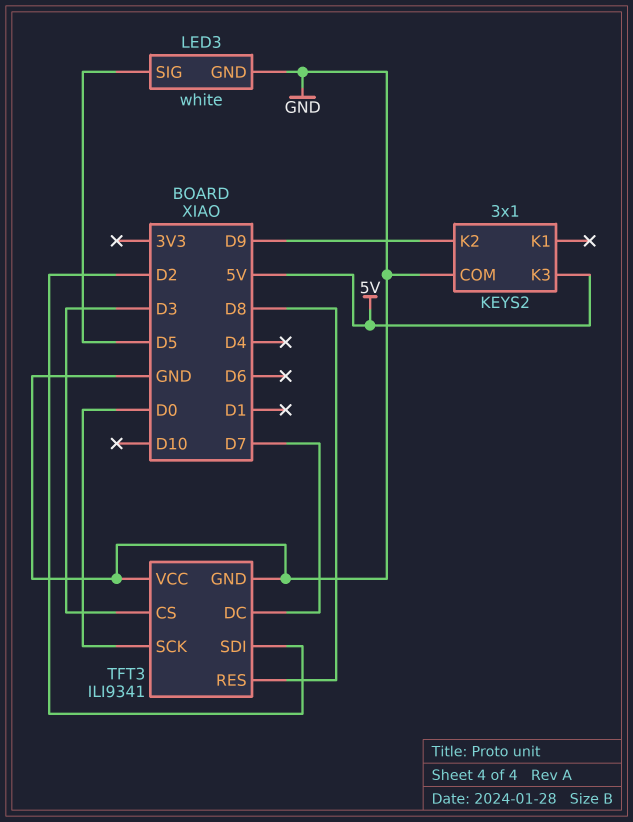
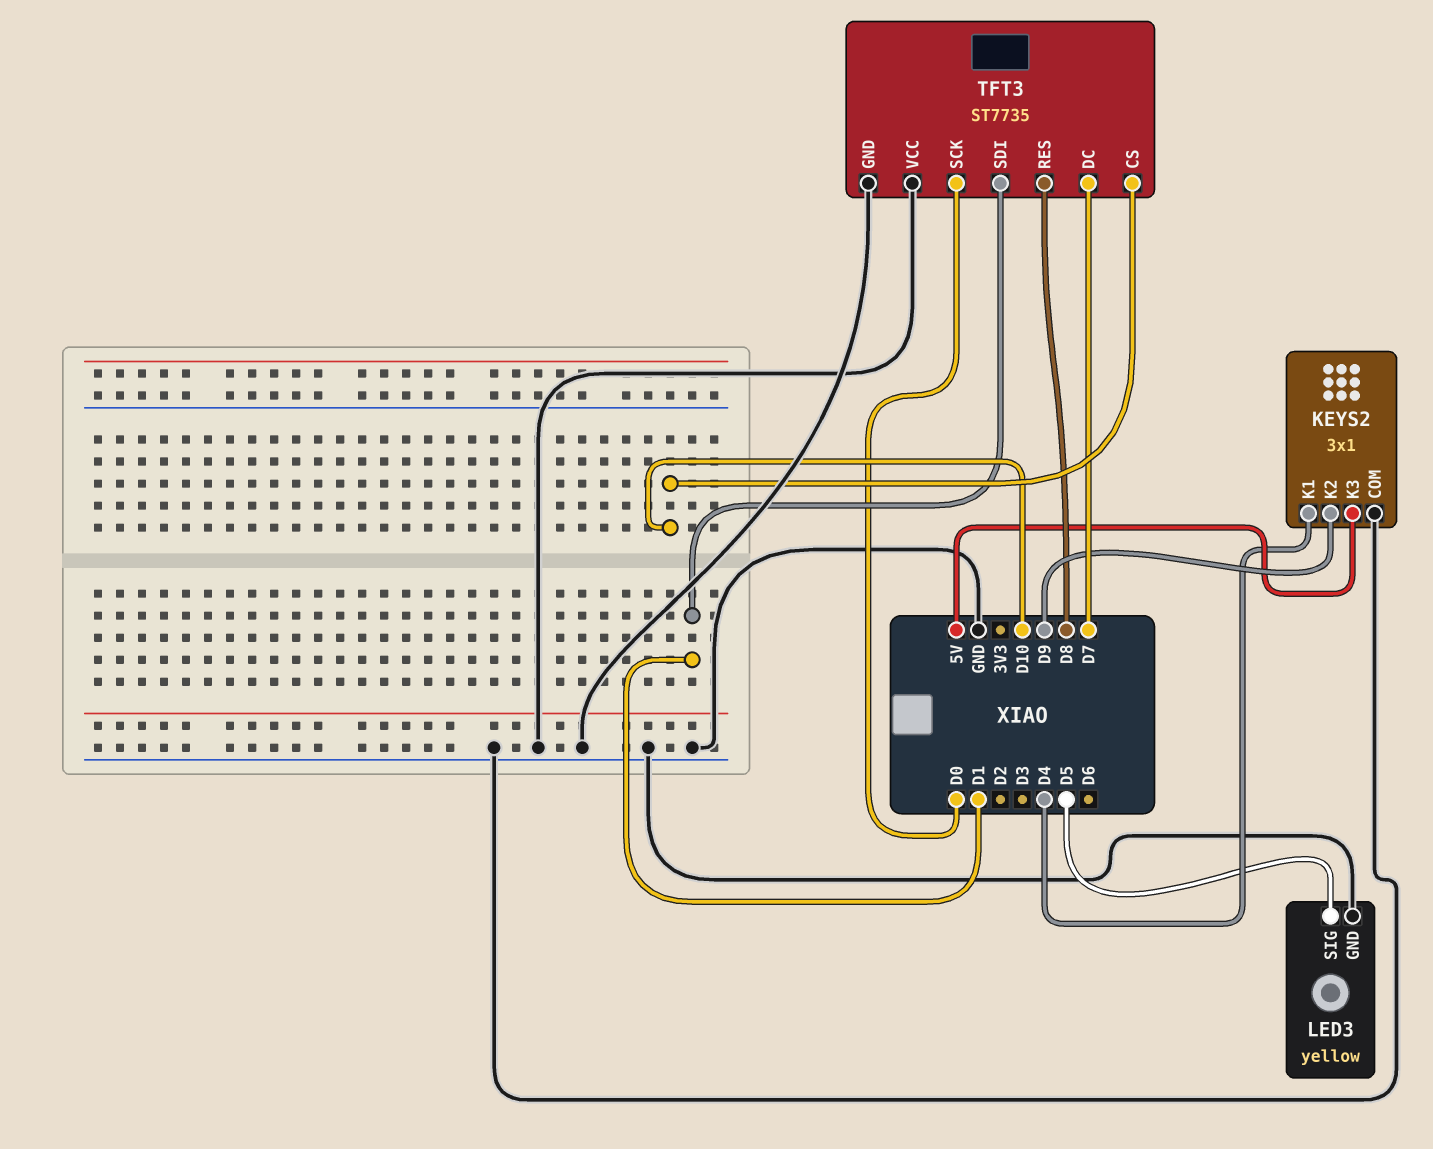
KEYS2 pin K1: none -> D4
LED3: white -> yellow
TFT3: ILI9341 -> ST7735
TFT3 pin CS: D3 -> D10
TFT3 pin SDI: D2 -> D1

